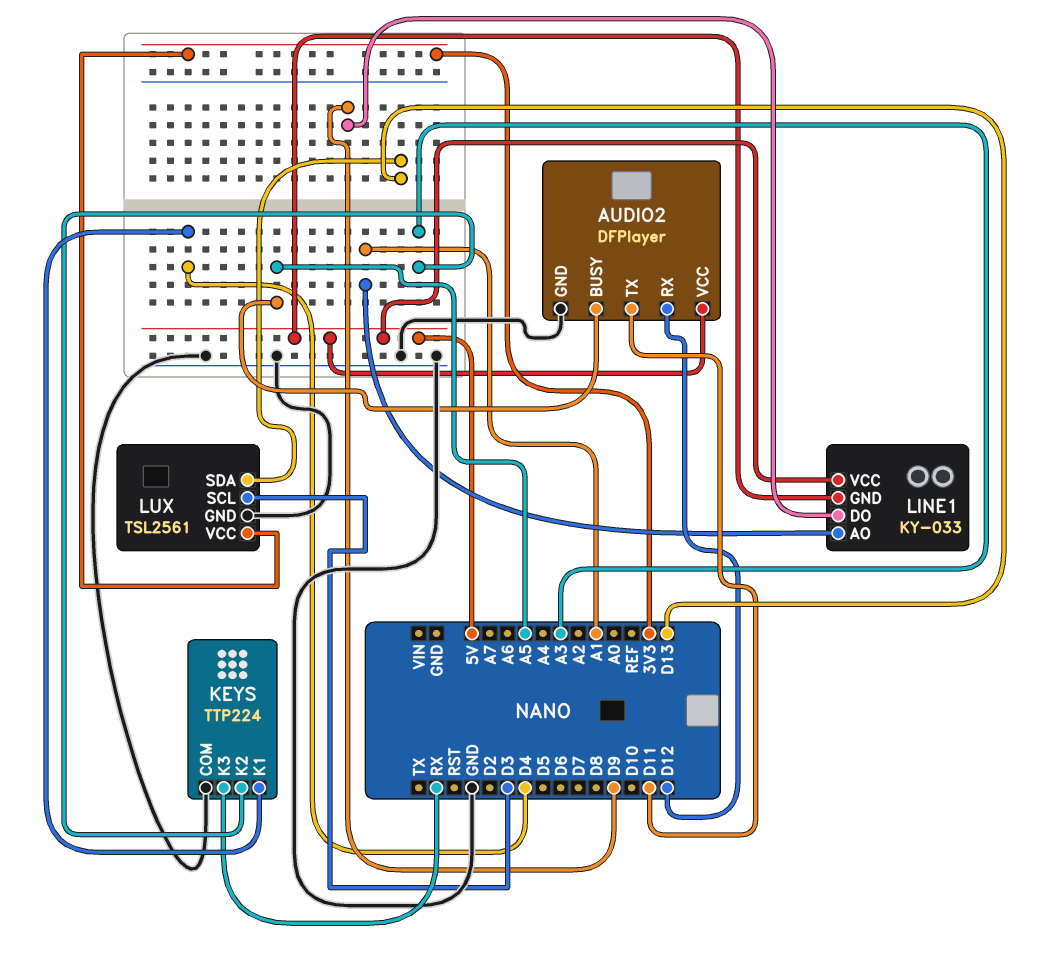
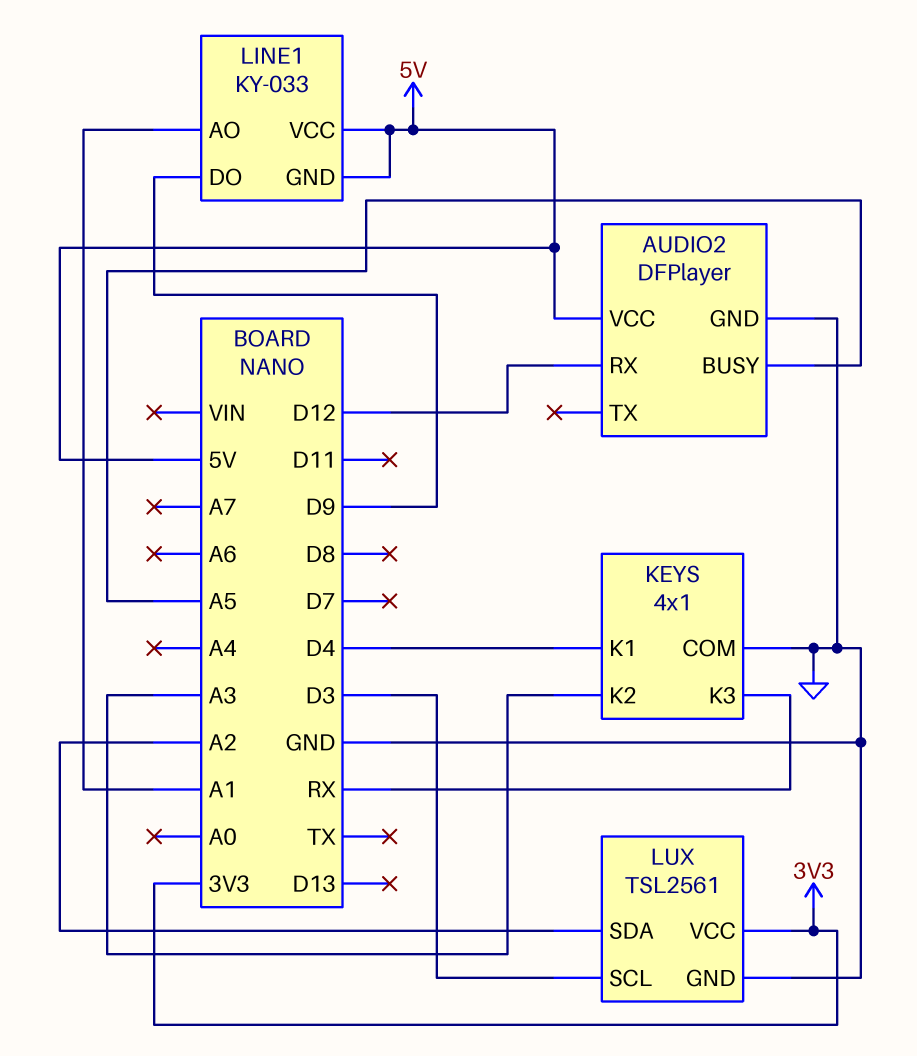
AUDIO2 pin TX: D11 -> none
KEYS: TTP224 -> 4x1
LUX pin SDA: D13 -> A2

